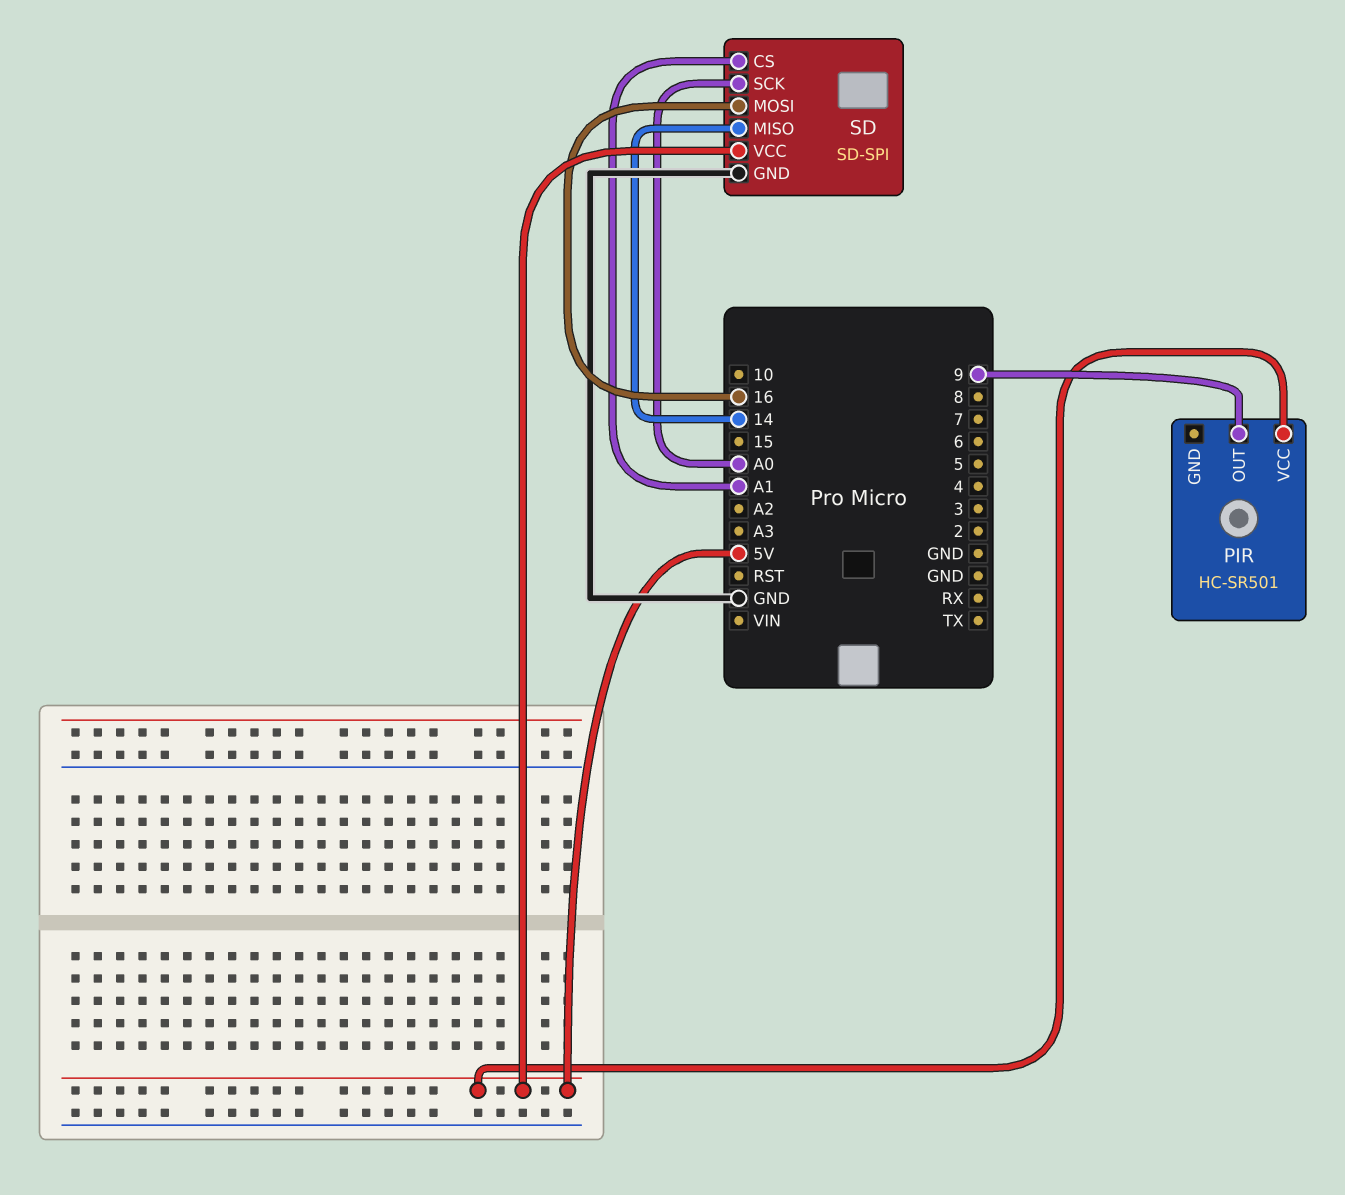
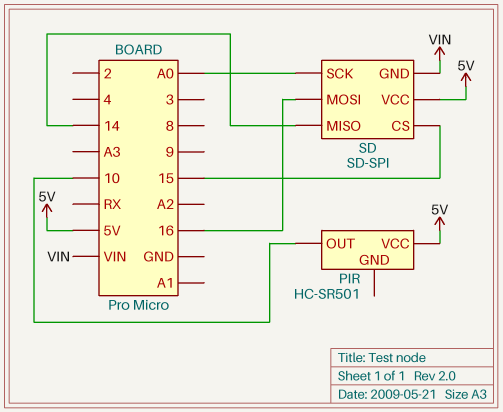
PIR pin OUT: 9 -> 10
SD pin CS: A1 -> 15
SD pin GND: GND -> VIN

